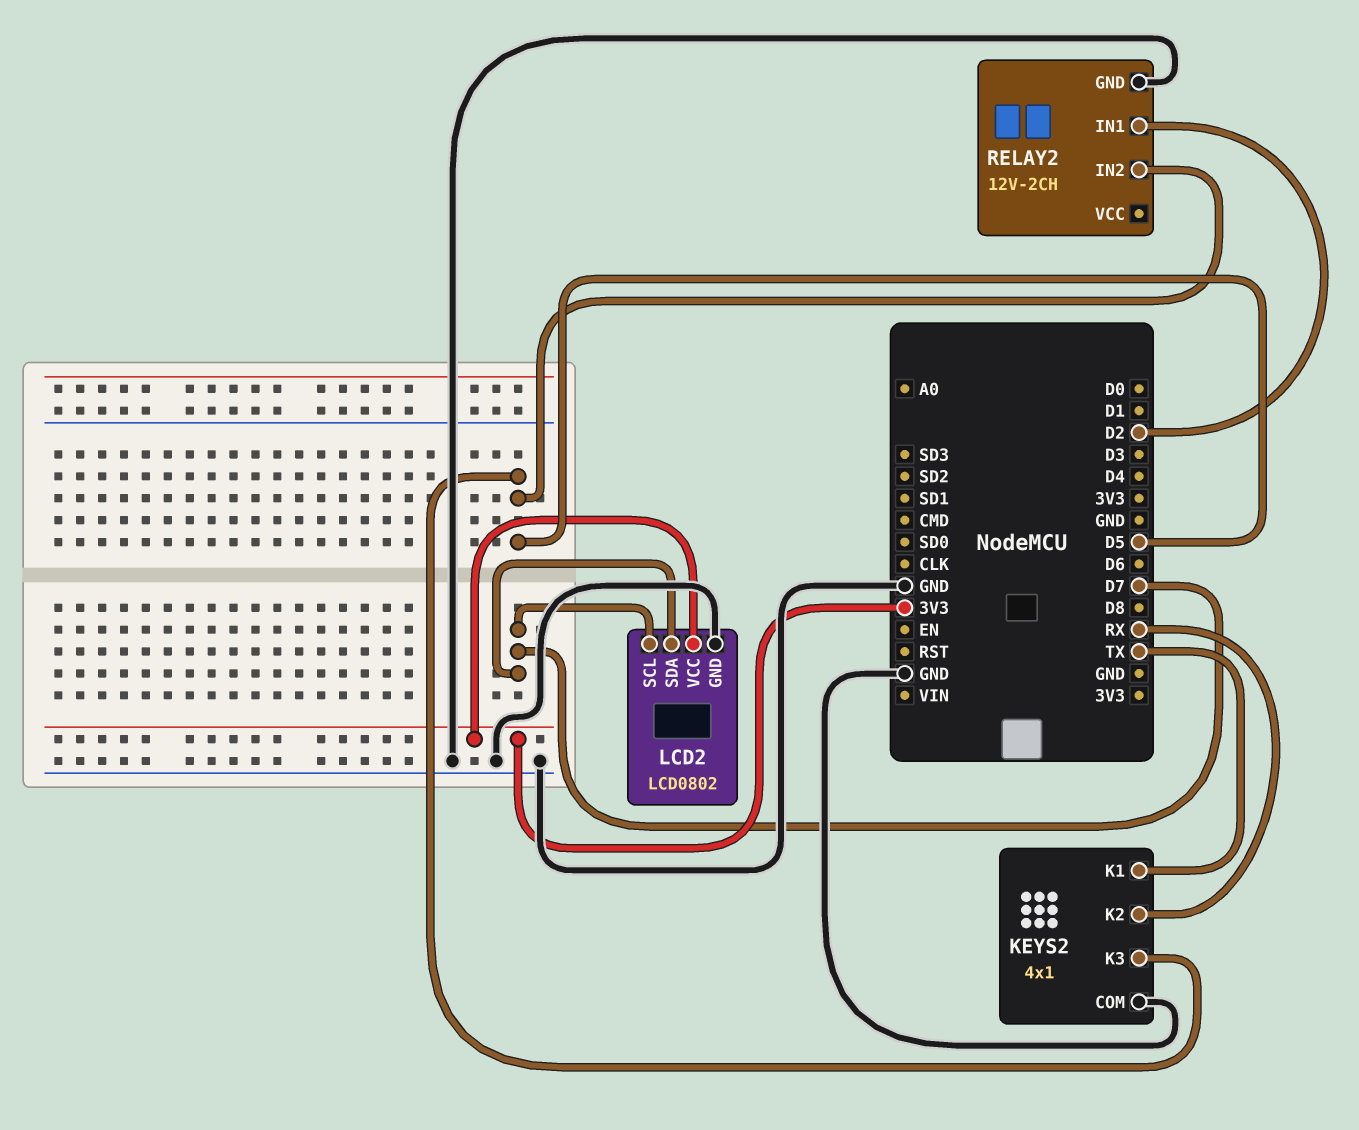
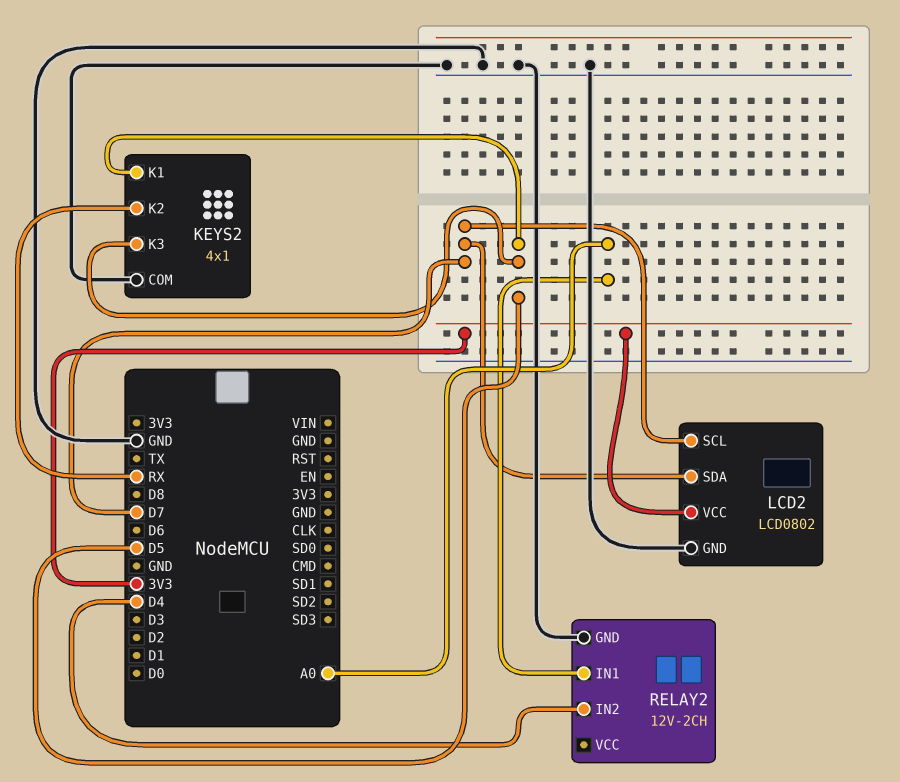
KEYS2 pin K1: TX -> D5
RELAY2 pin IN1: D2 -> A0
RELAY2 pin IN2: D5 -> D4

